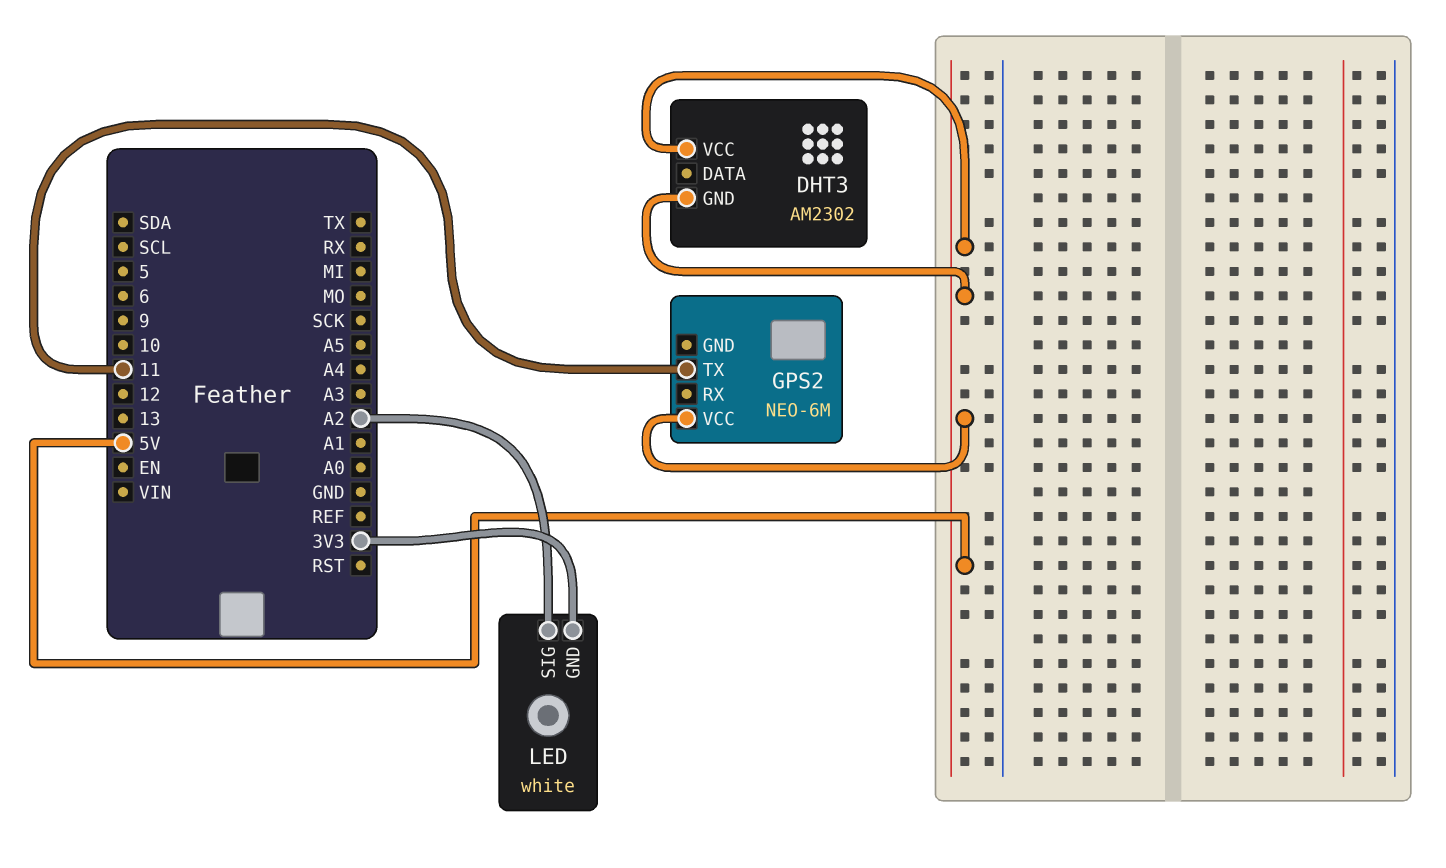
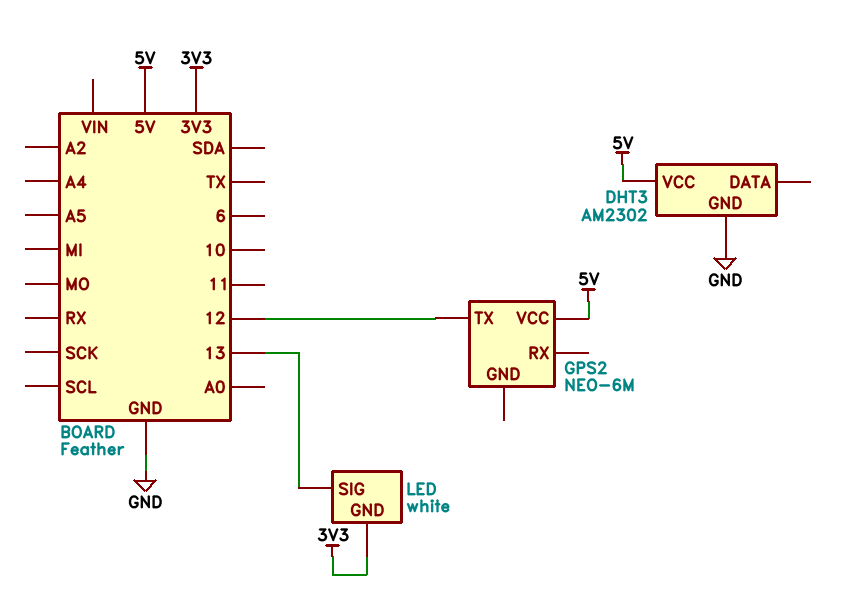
DHT3 pin GND: 5V -> GND
GPS2 pin TX: 11 -> 12
LED pin SIG: A2 -> 13

